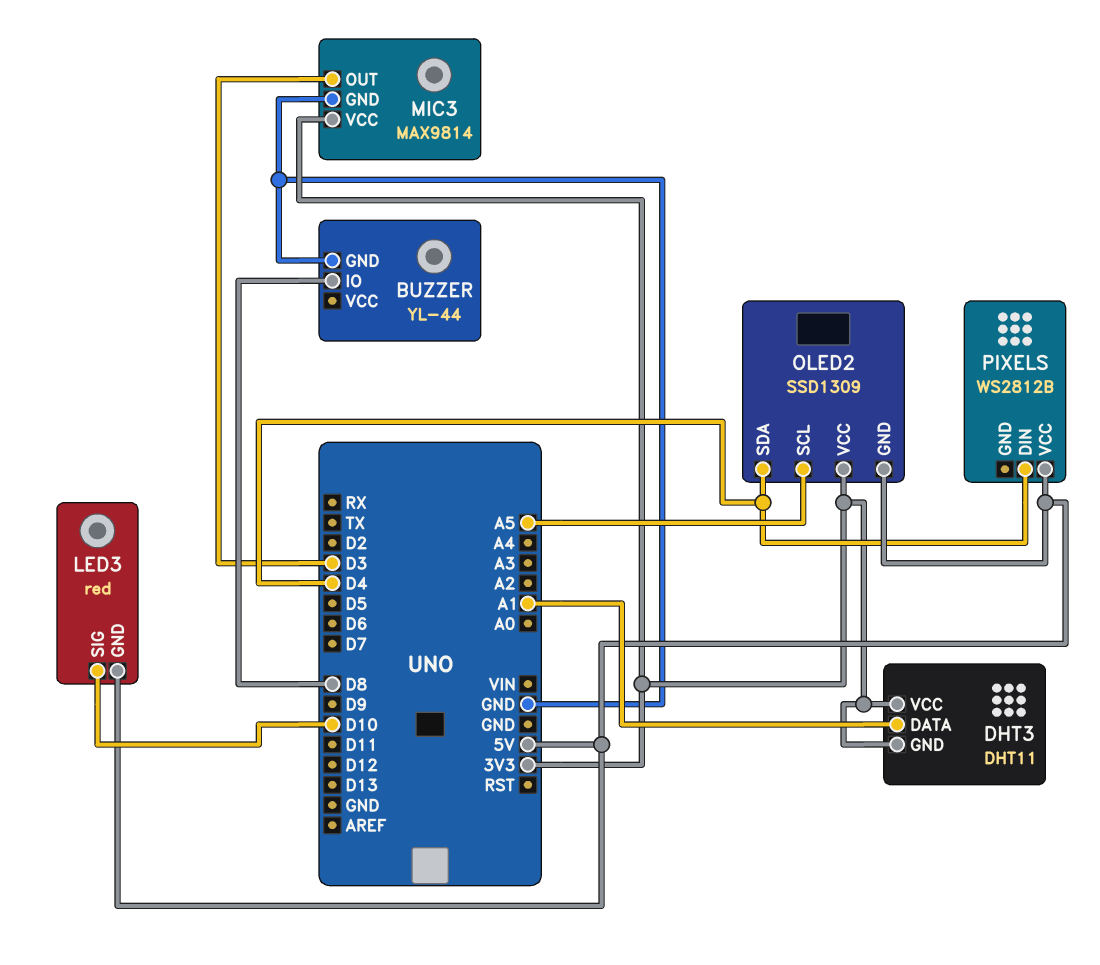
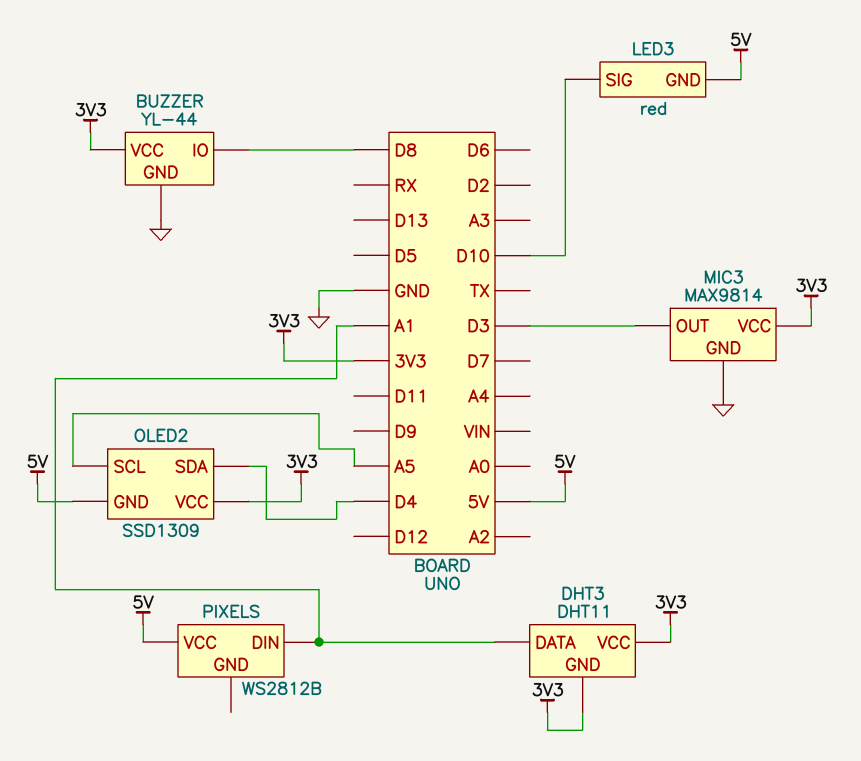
BUZZER pin VCC: none -> 3V3
PIXELS pin DIN: D4 -> A1

